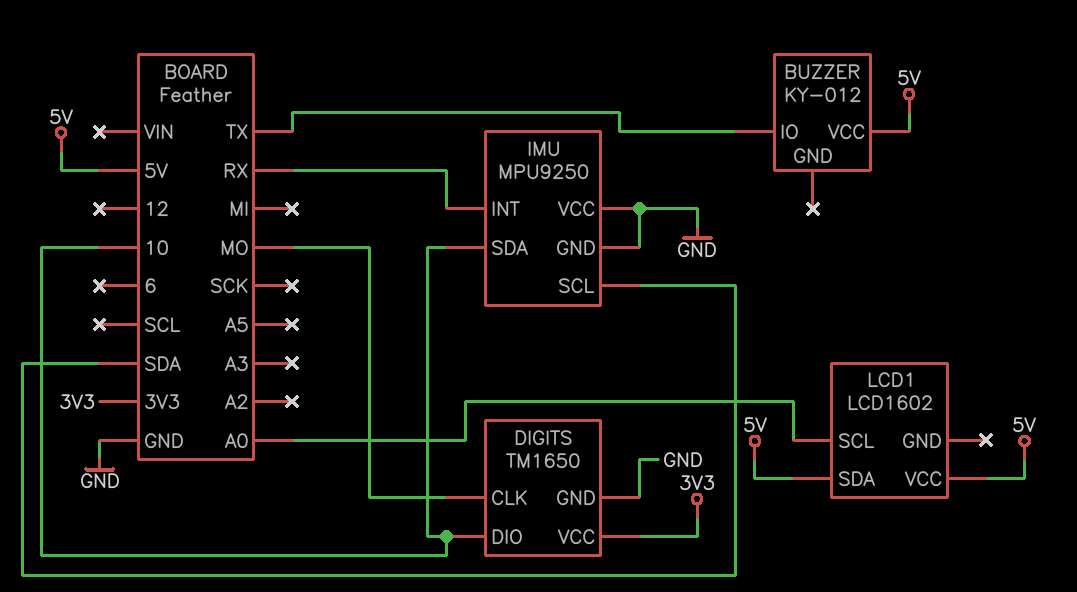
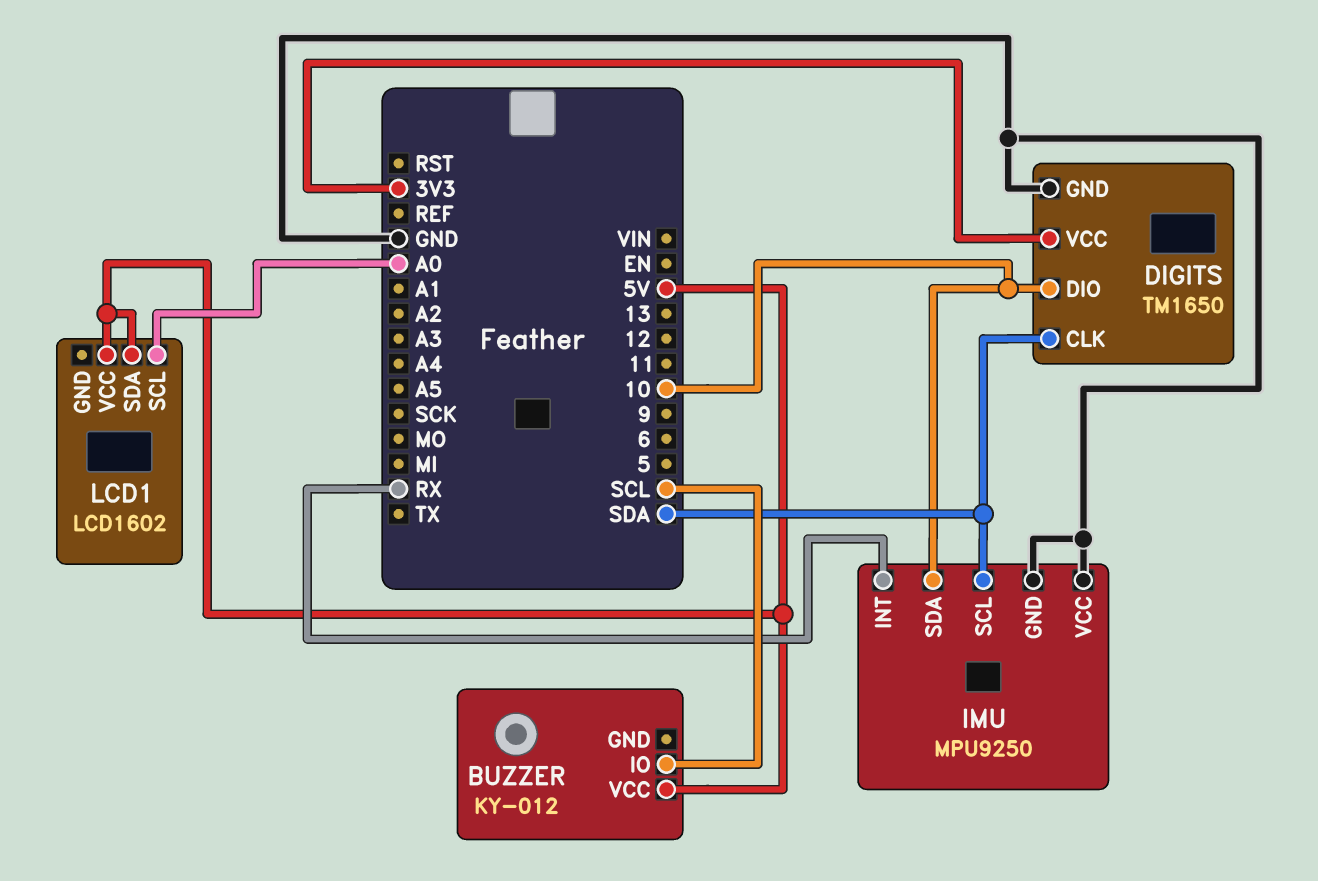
BUZZER pin IO: TX -> SCL
DIGITS pin CLK: MO -> SDA

